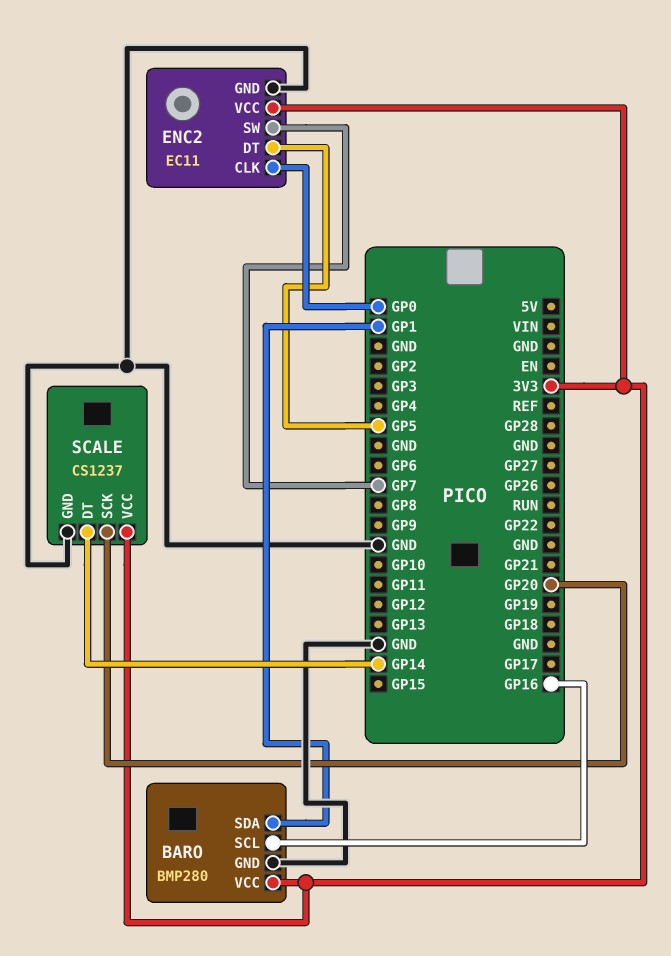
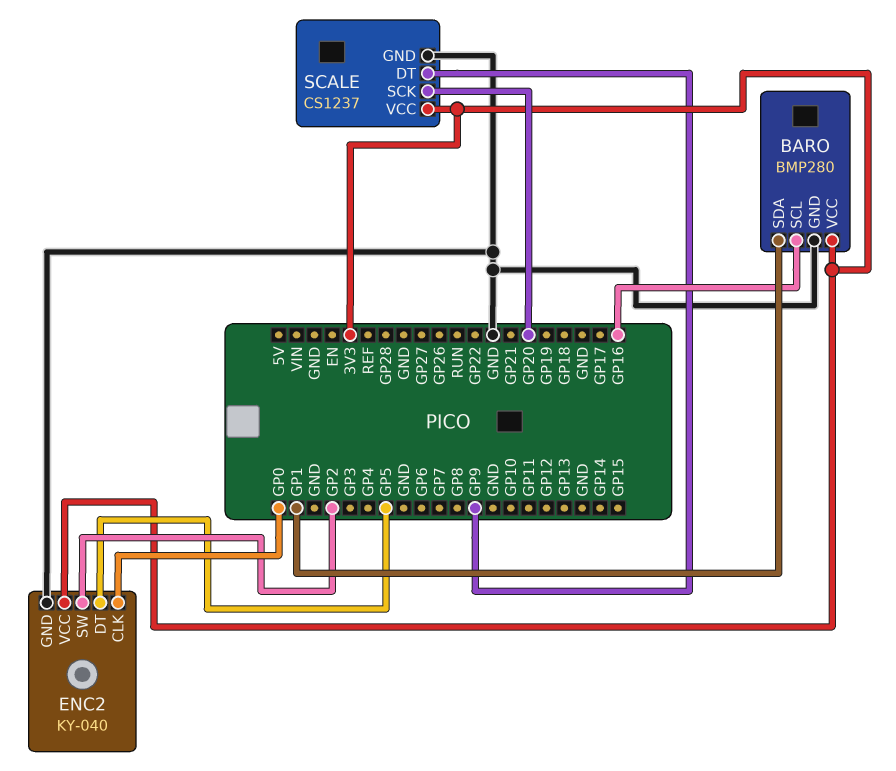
ENC2: EC11 -> KY-040
ENC2 pin SW: GP7 -> GP2
SCALE pin DT: GP14 -> GP9

